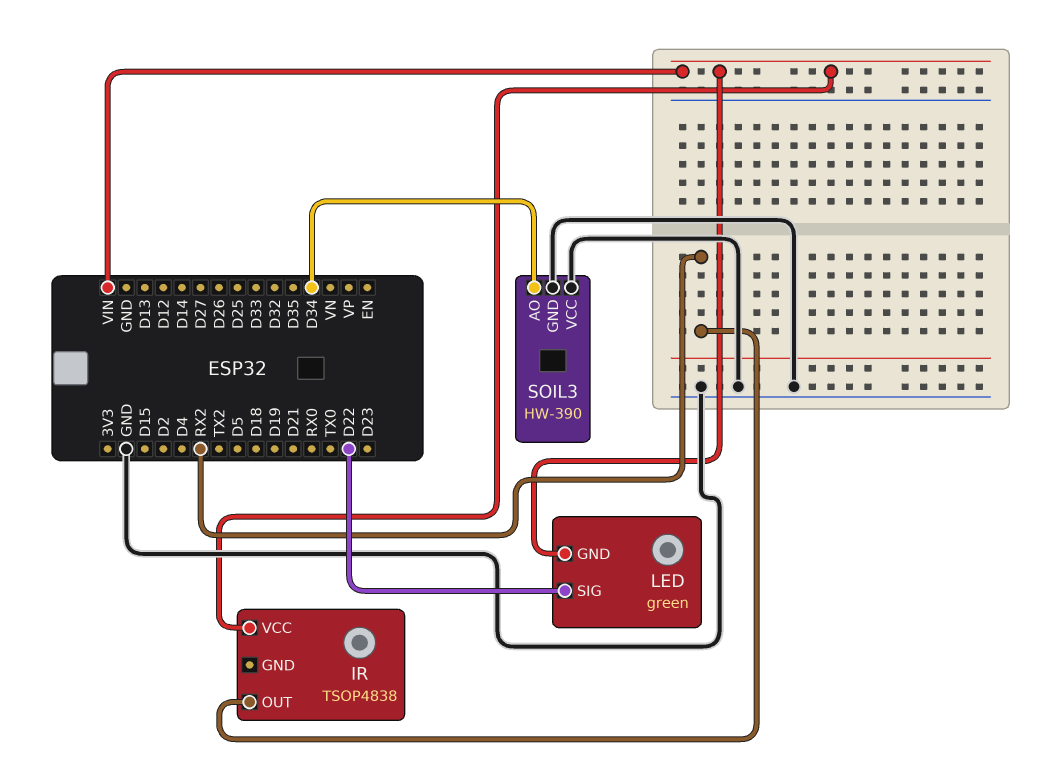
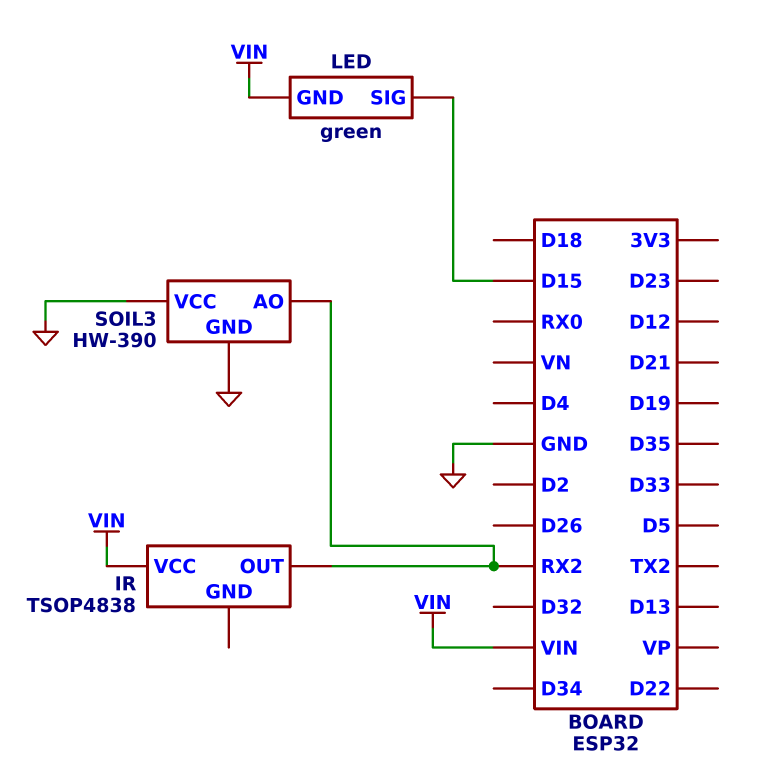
LED pin SIG: D22 -> D15
SOIL3 pin AO: D34 -> RX2

